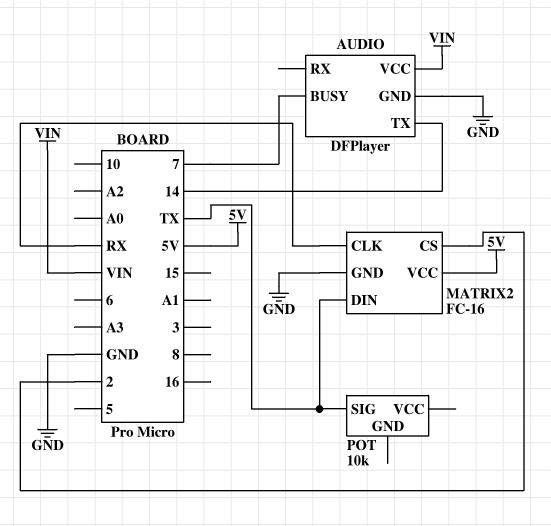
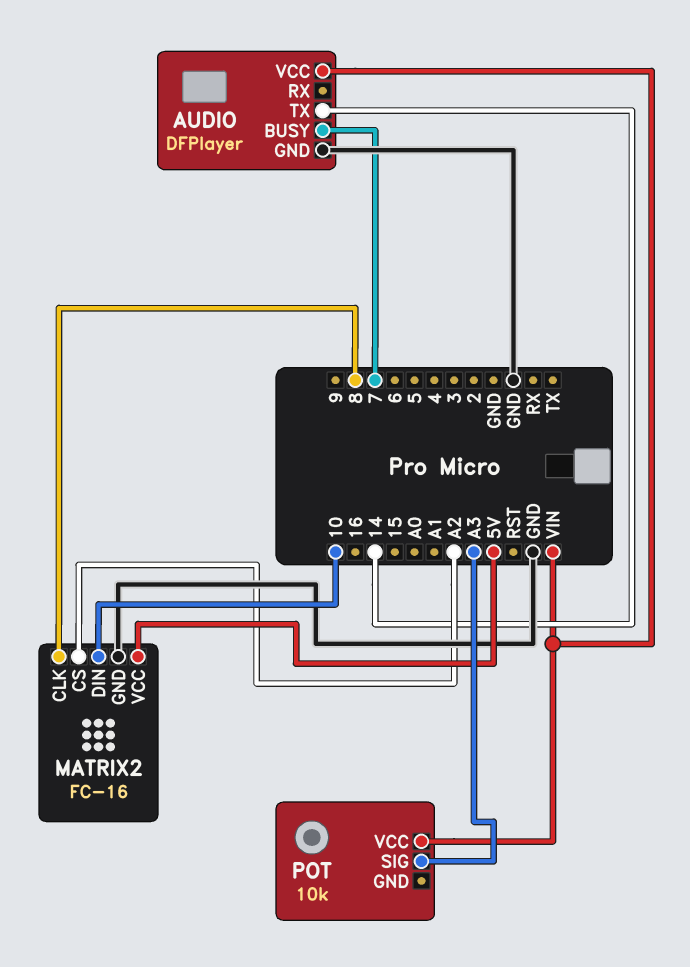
MATRIX2 pin CLK: RX -> 8
MATRIX2 pin CS: 2 -> A2
MATRIX2 pin DIN: TX -> 10
POT pin SIG: TX -> A3
POT pin VCC: none -> VIN

